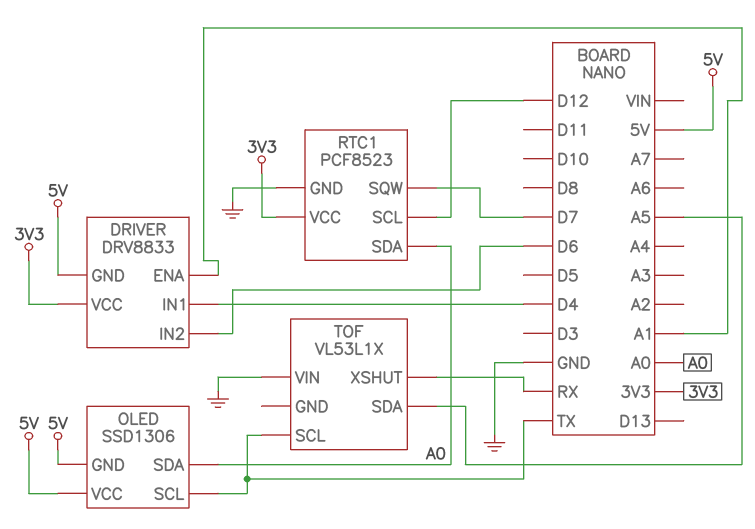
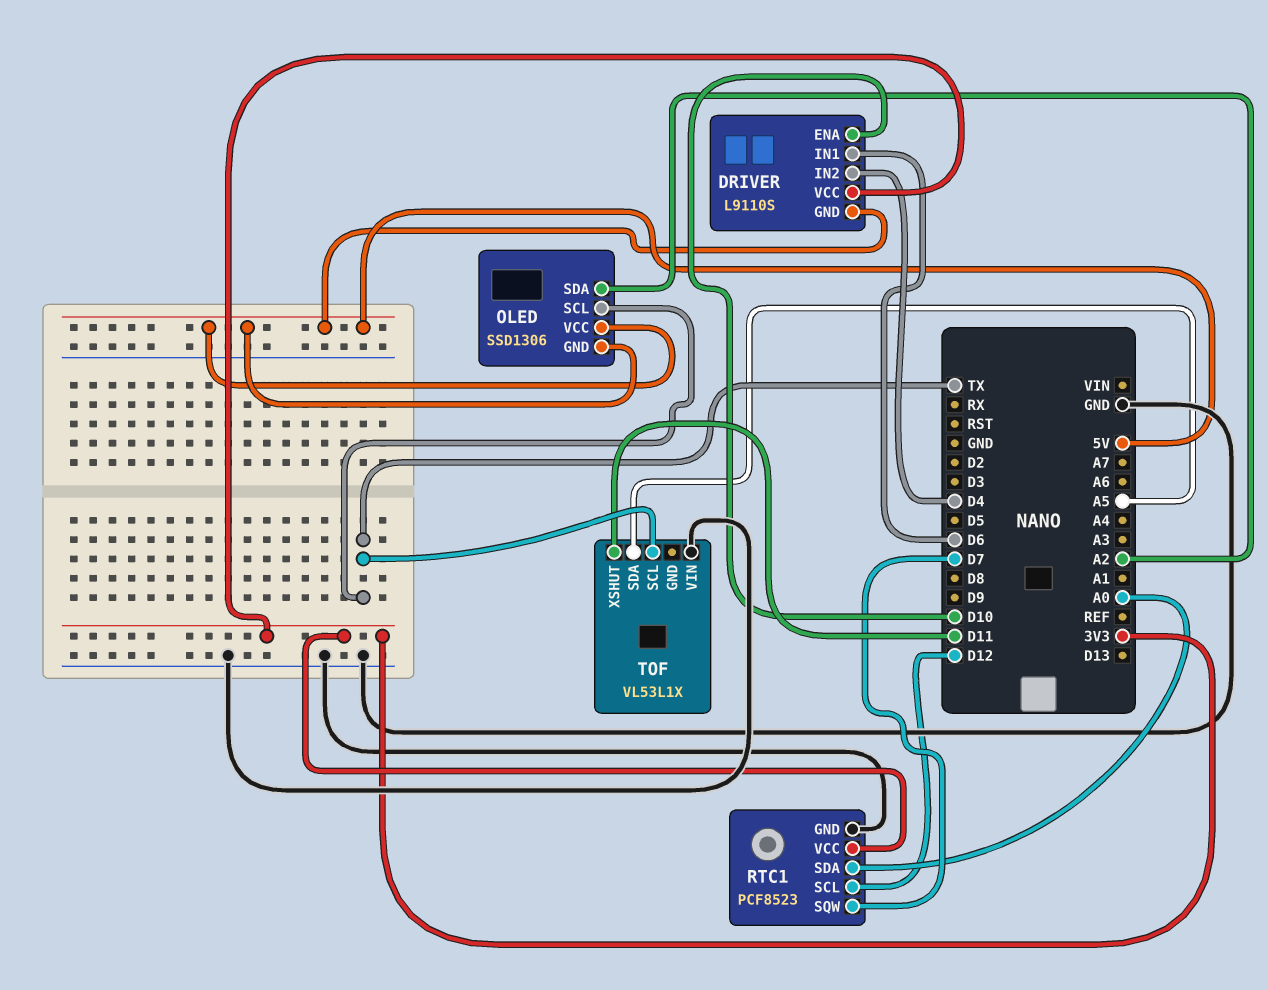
DRIVER: DRV8833 -> L9110S
DRIVER pin ENA: A1 -> D10
DRIVER pin IN1: D4 -> D6
DRIVER pin IN2: D6 -> D4
OLED pin SDA: A0 -> A2
TOF pin XSHUT: RX -> D11

